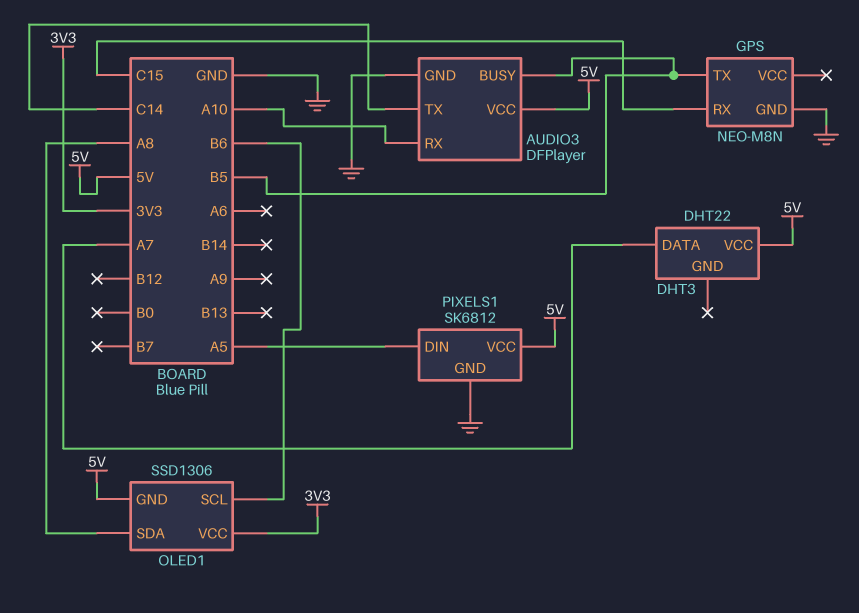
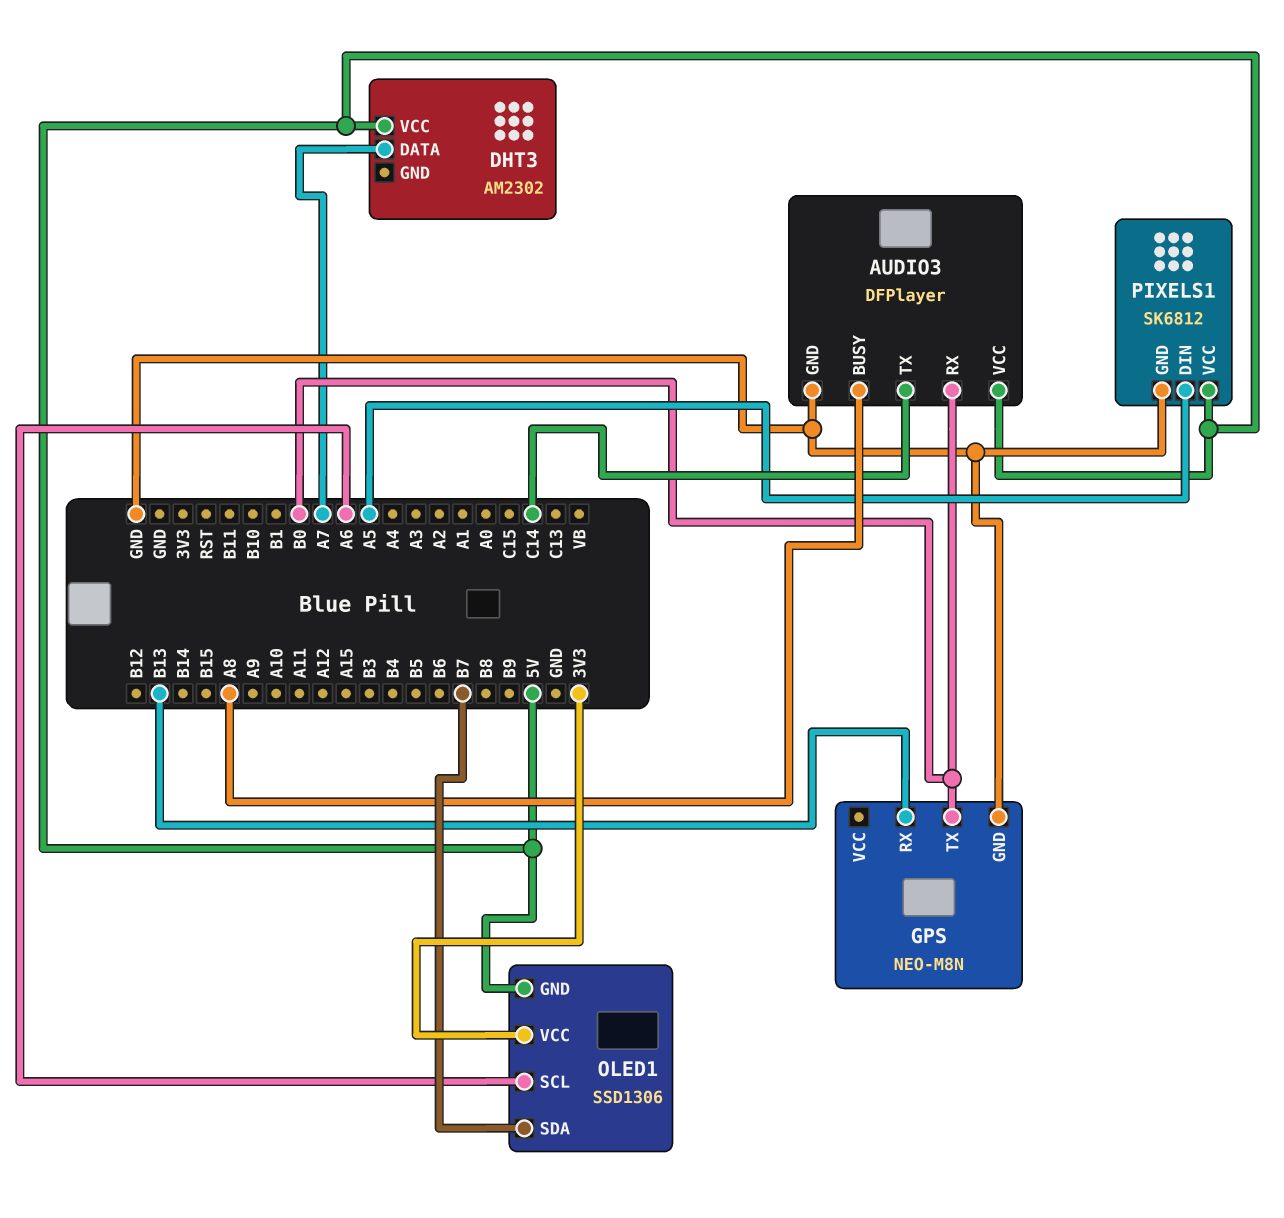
AUDIO3 pin BUSY: B5 -> A8
AUDIO3 pin RX: A10 -> B0
DHT3: DHT22 -> AM2302
GPS pin RX: C15 -> B13
GPS pin TX: B5 -> B0
OLED1 pin SCL: B6 -> A6
OLED1 pin SDA: A8 -> B7

